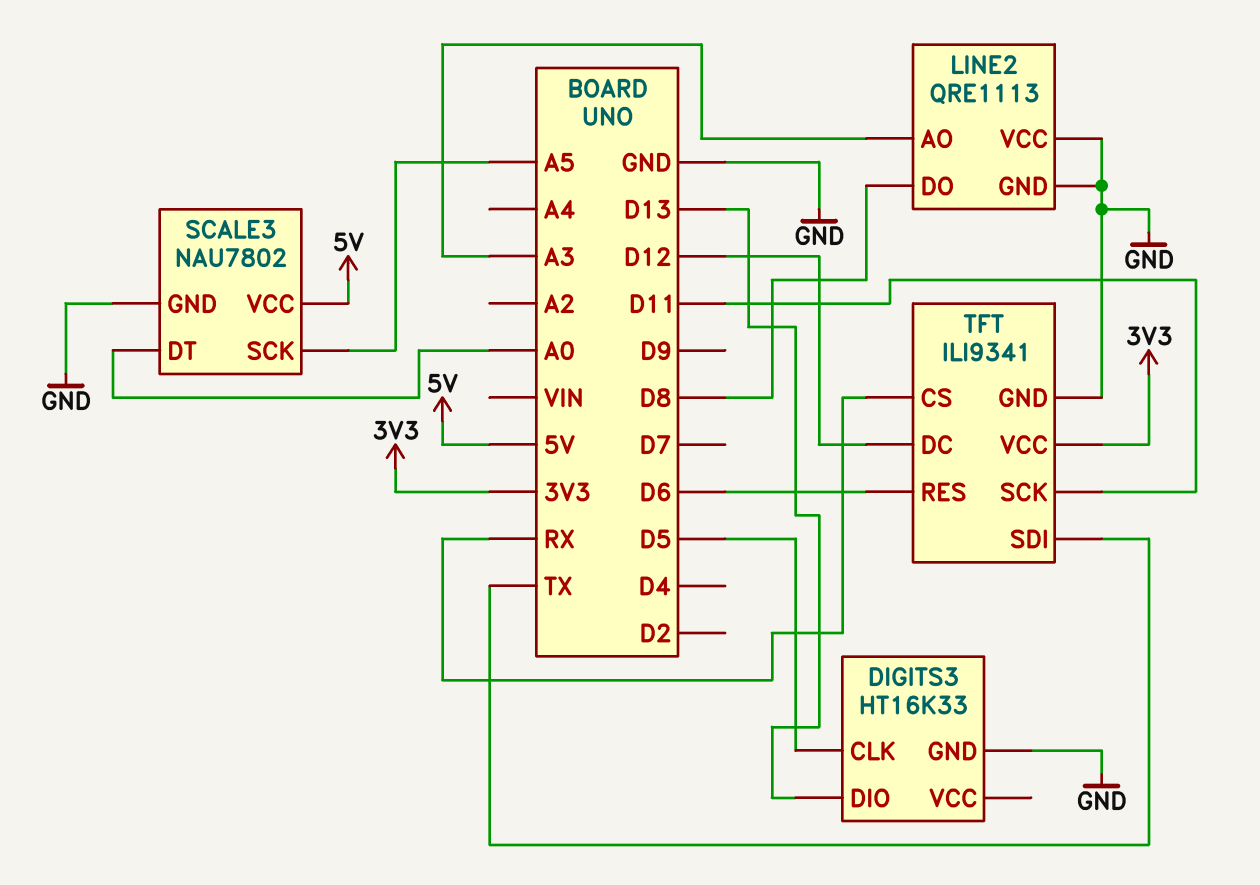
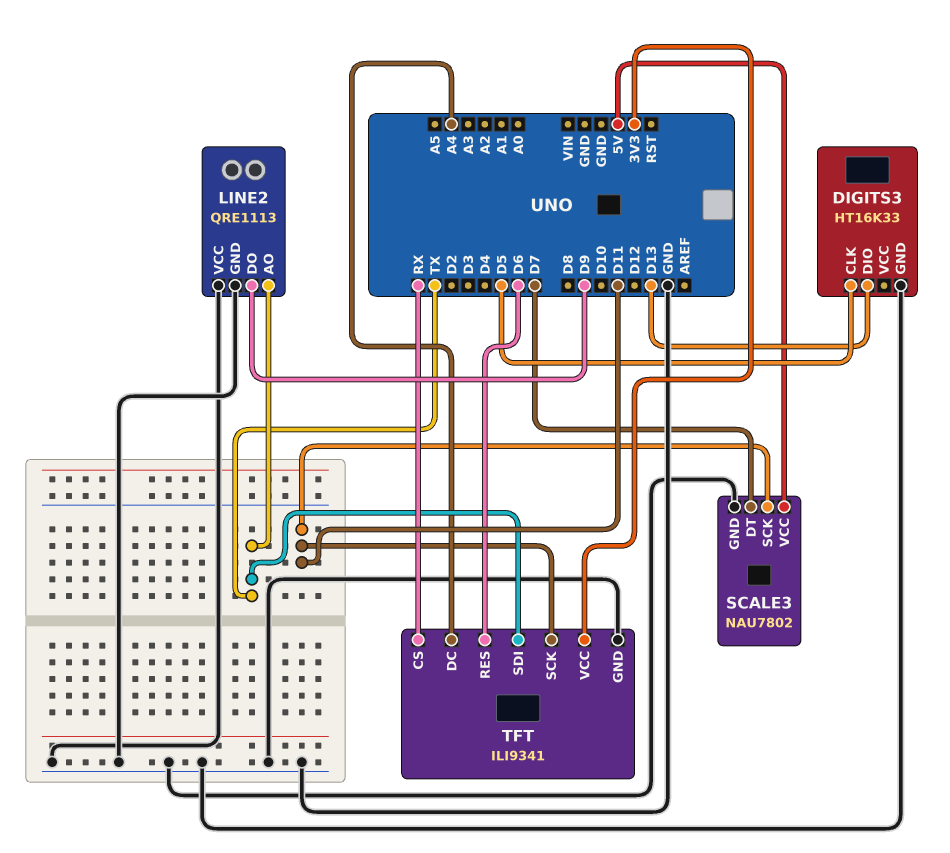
LINE2 pin AO: A3 -> TX
LINE2 pin DO: D8 -> D9
SCALE3 pin DT: A0 -> D7
SCALE3 pin SCK: A5 -> D11
TFT pin DC: D12 -> A4

